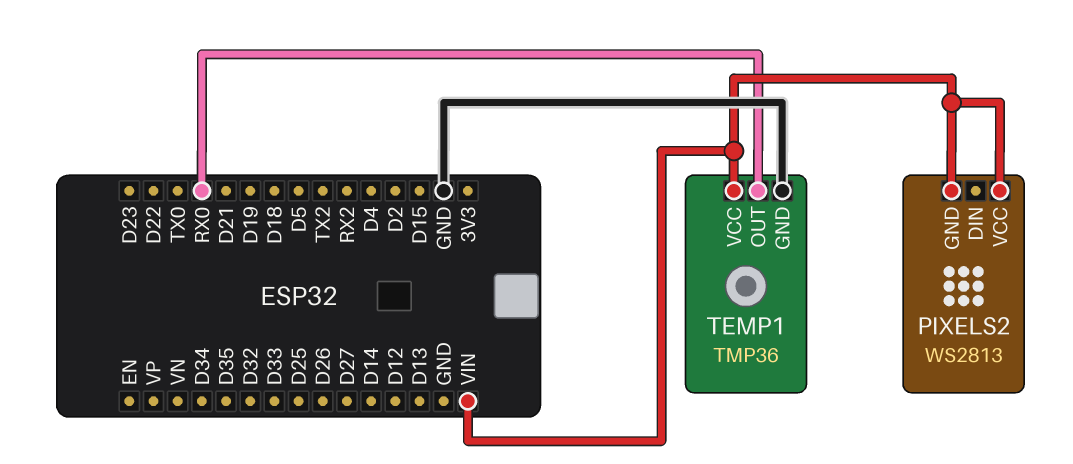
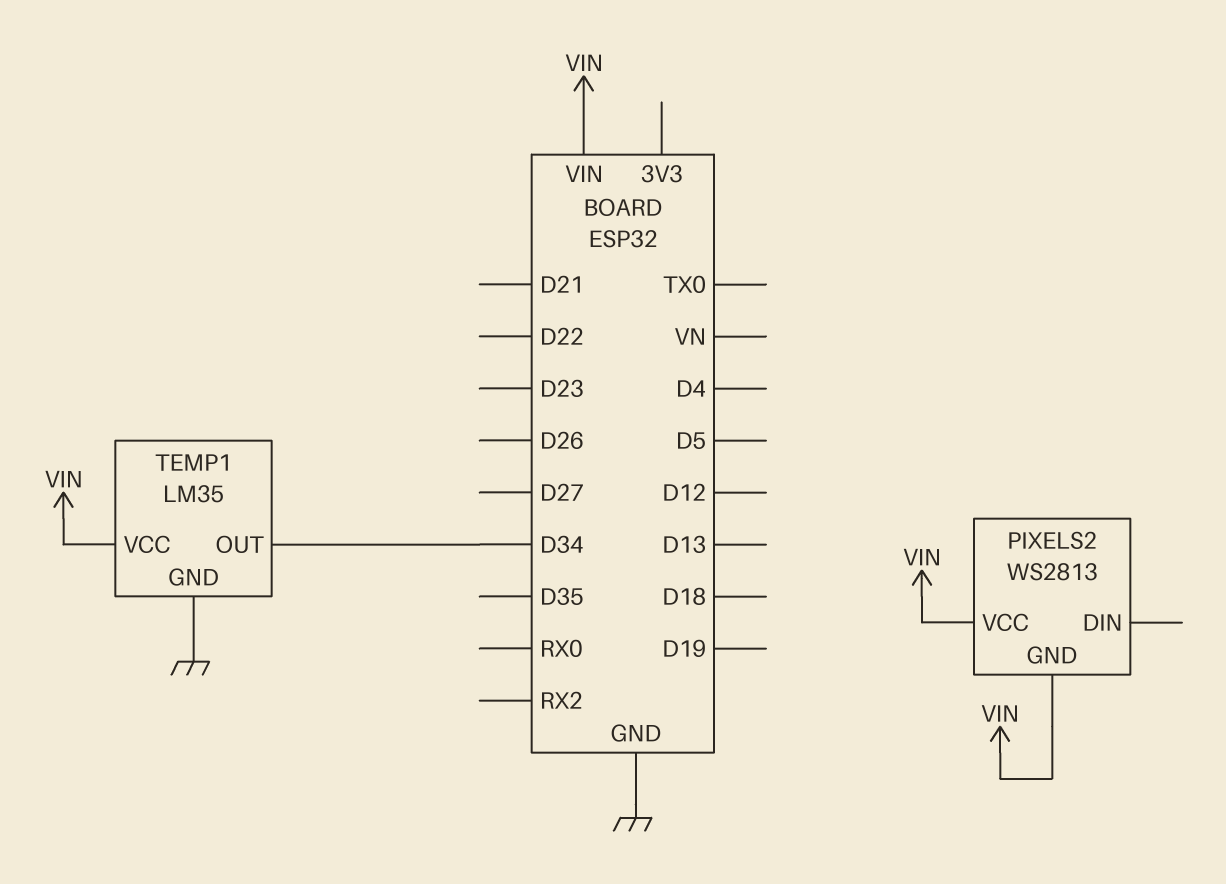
TEMP1: TMP36 -> LM35
TEMP1 pin OUT: RX0 -> D34

